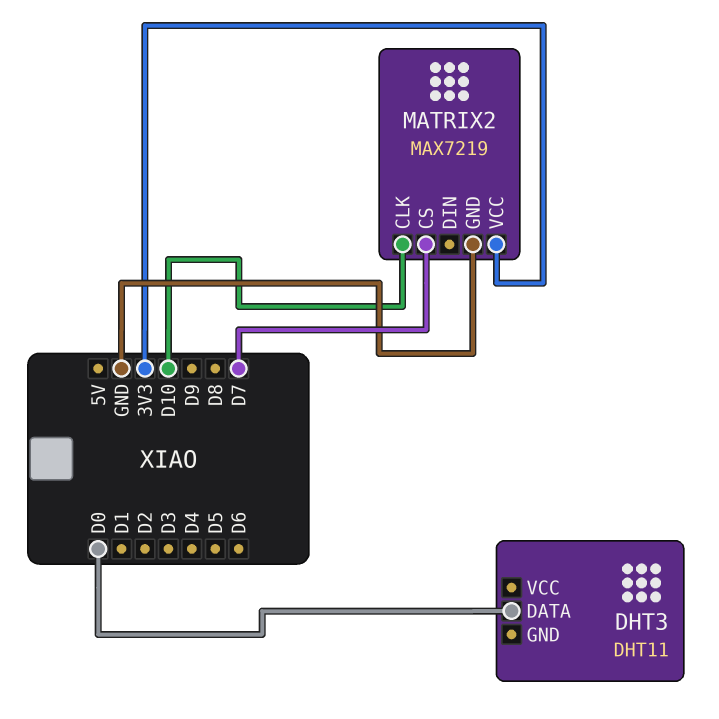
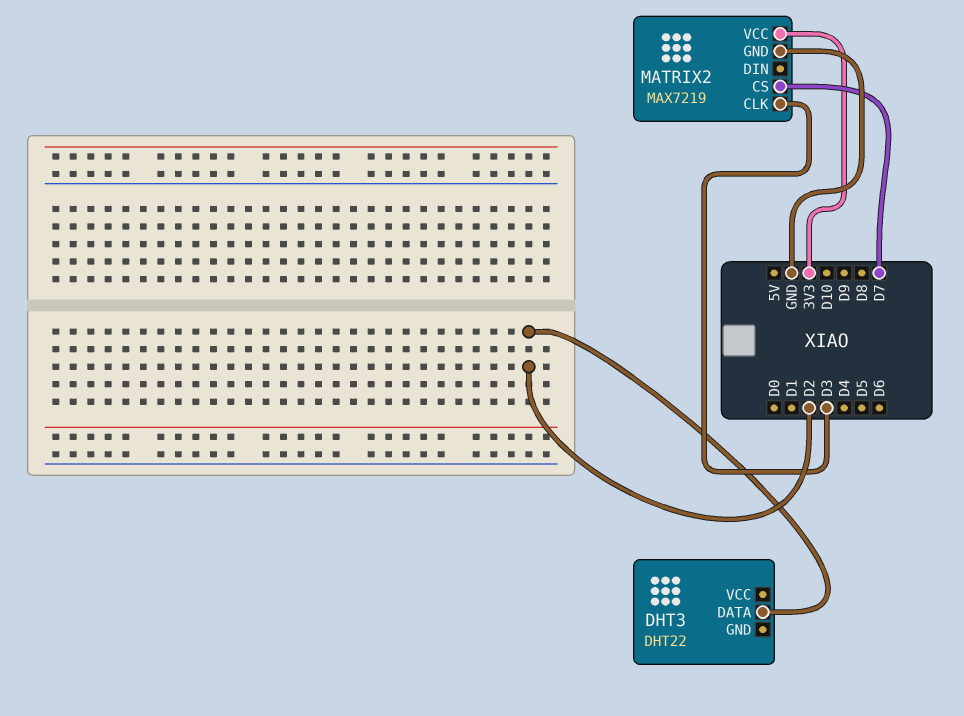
DHT3: DHT11 -> DHT22
DHT3 pin DATA: D0 -> D2
MATRIX2 pin CLK: D10 -> D3

